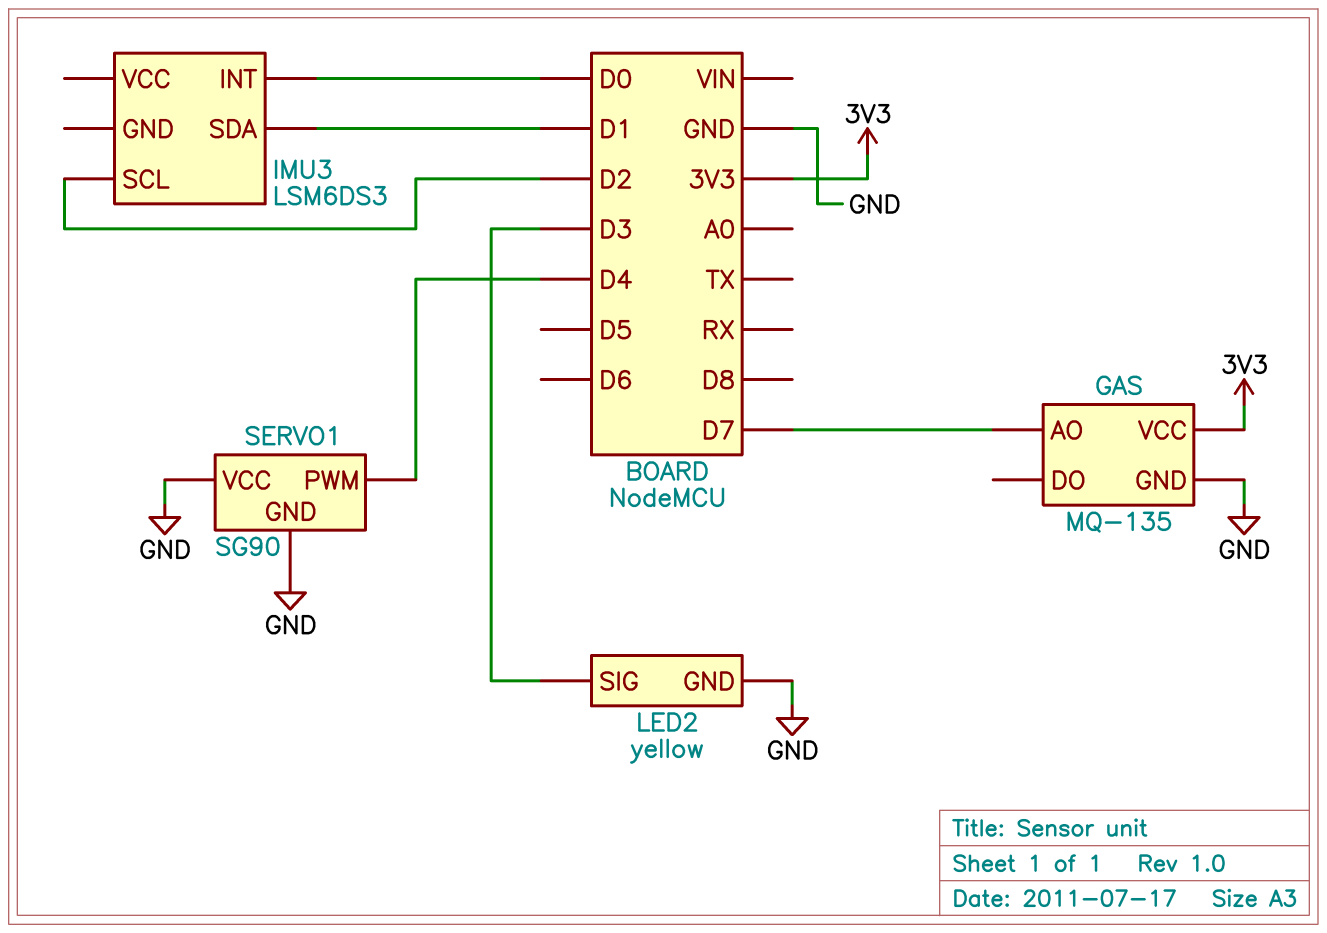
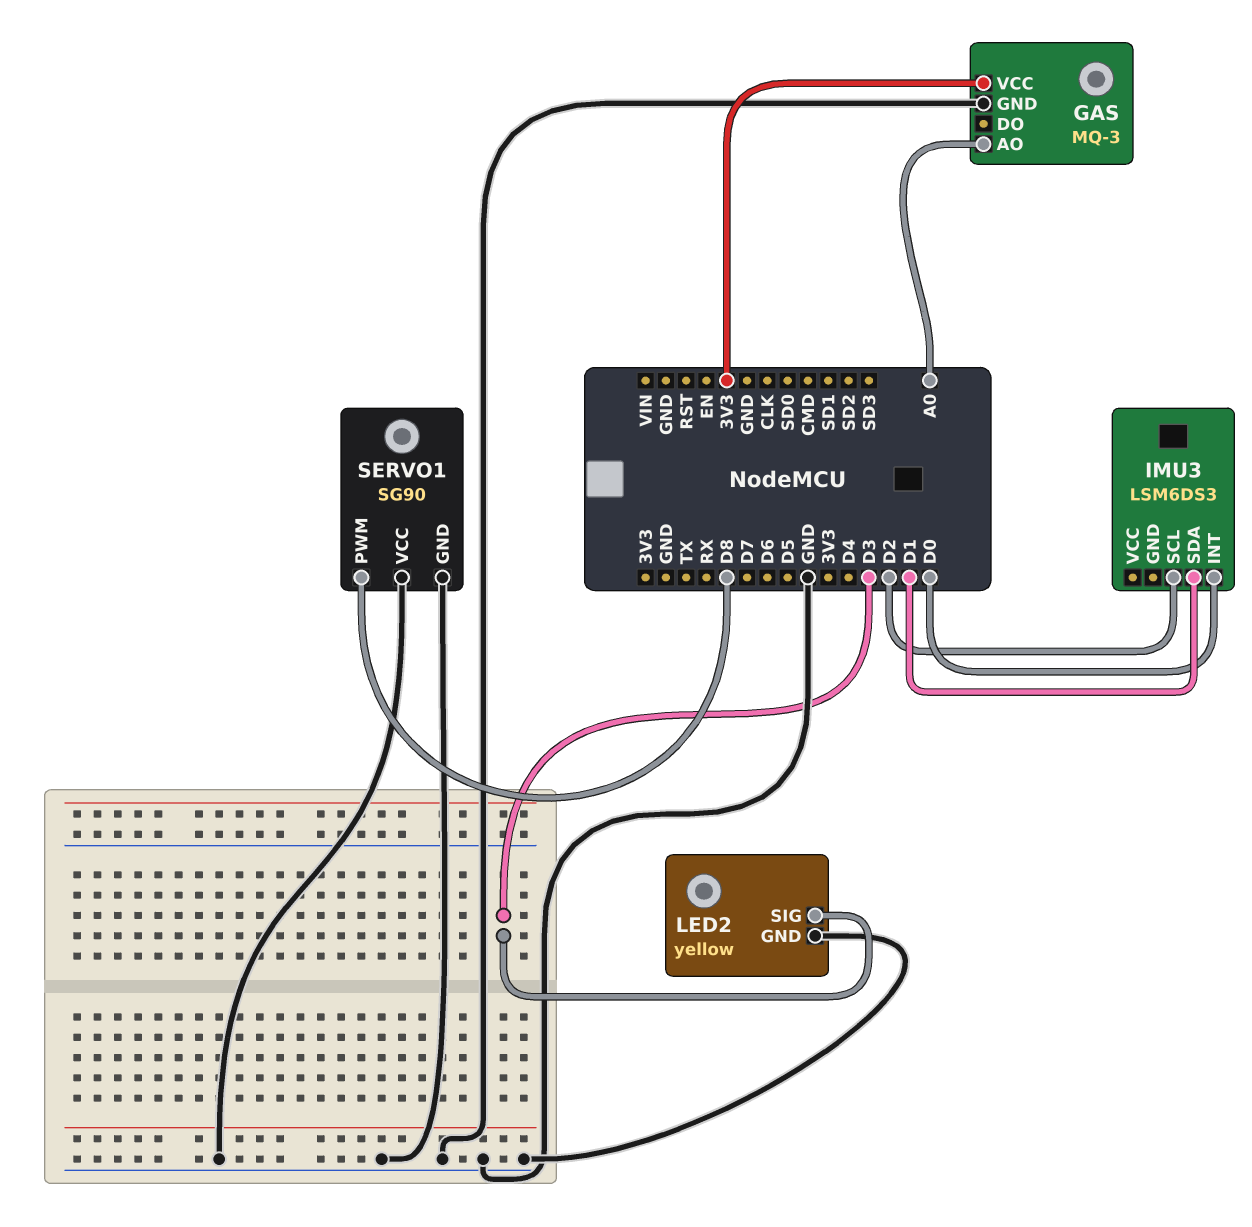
GAS: MQ-135 -> MQ-3
GAS pin AO: D7 -> A0
SERVO1 pin PWM: D4 -> D8

